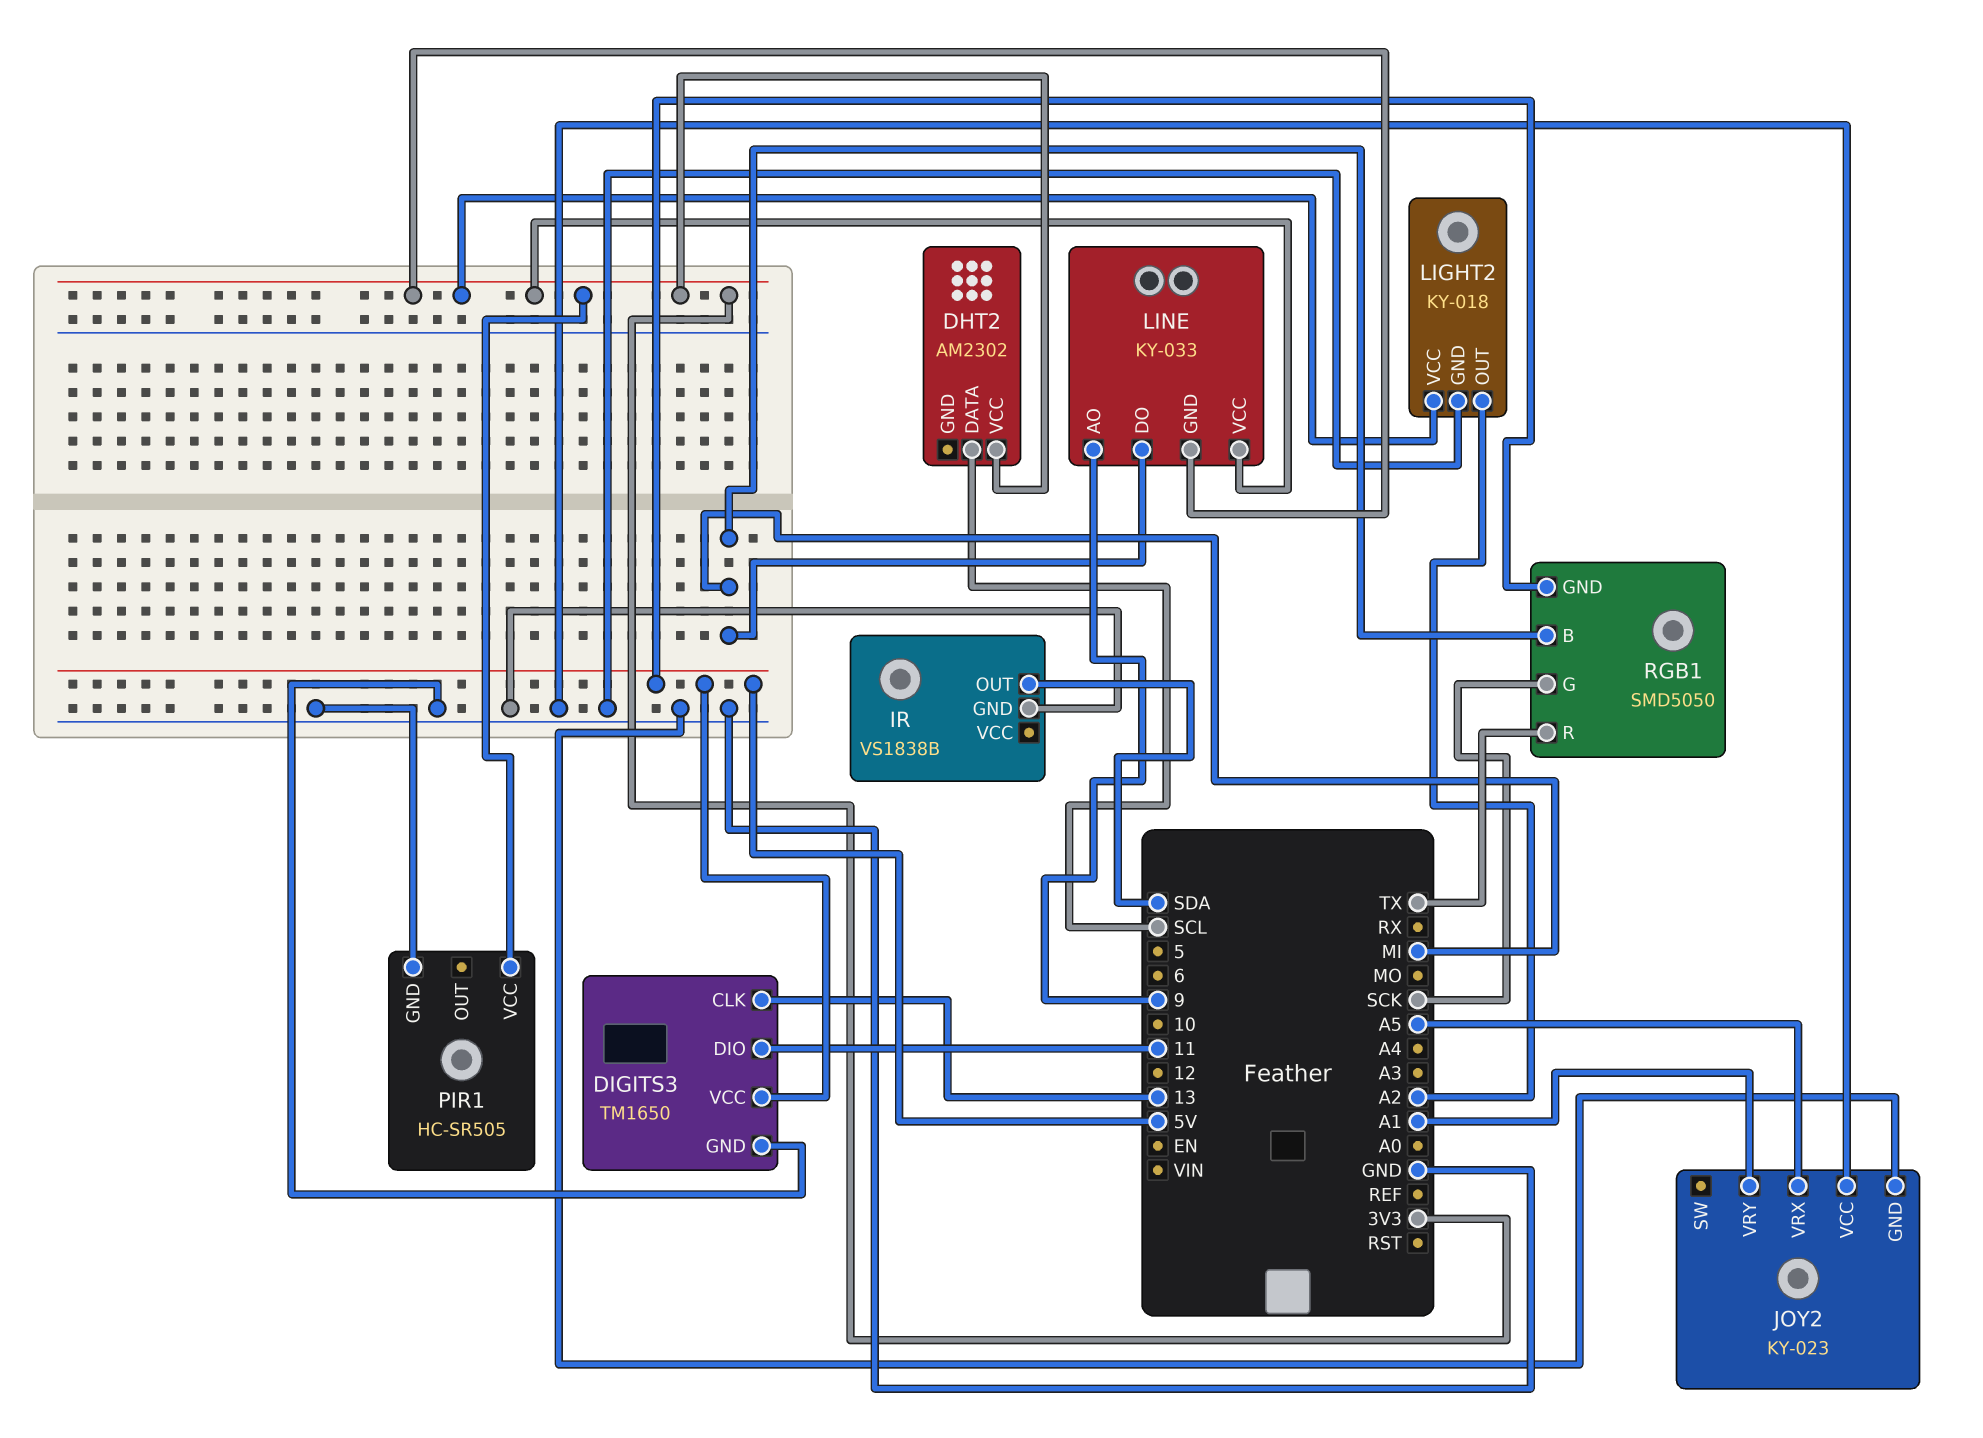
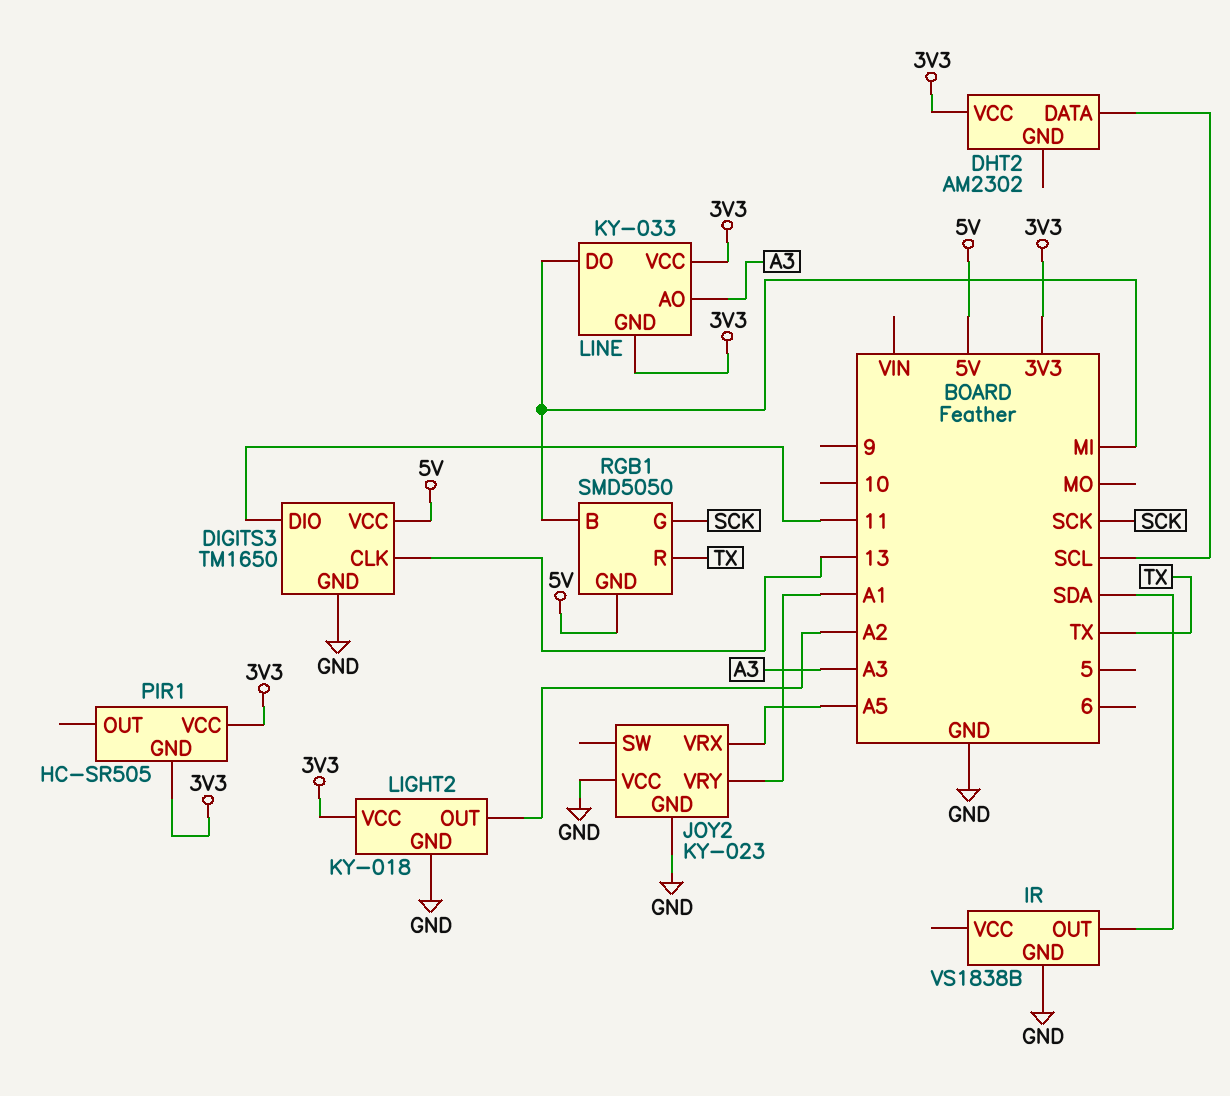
LINE pin AO: 9 -> A3
PIR1 pin GND: GND -> 3V3

